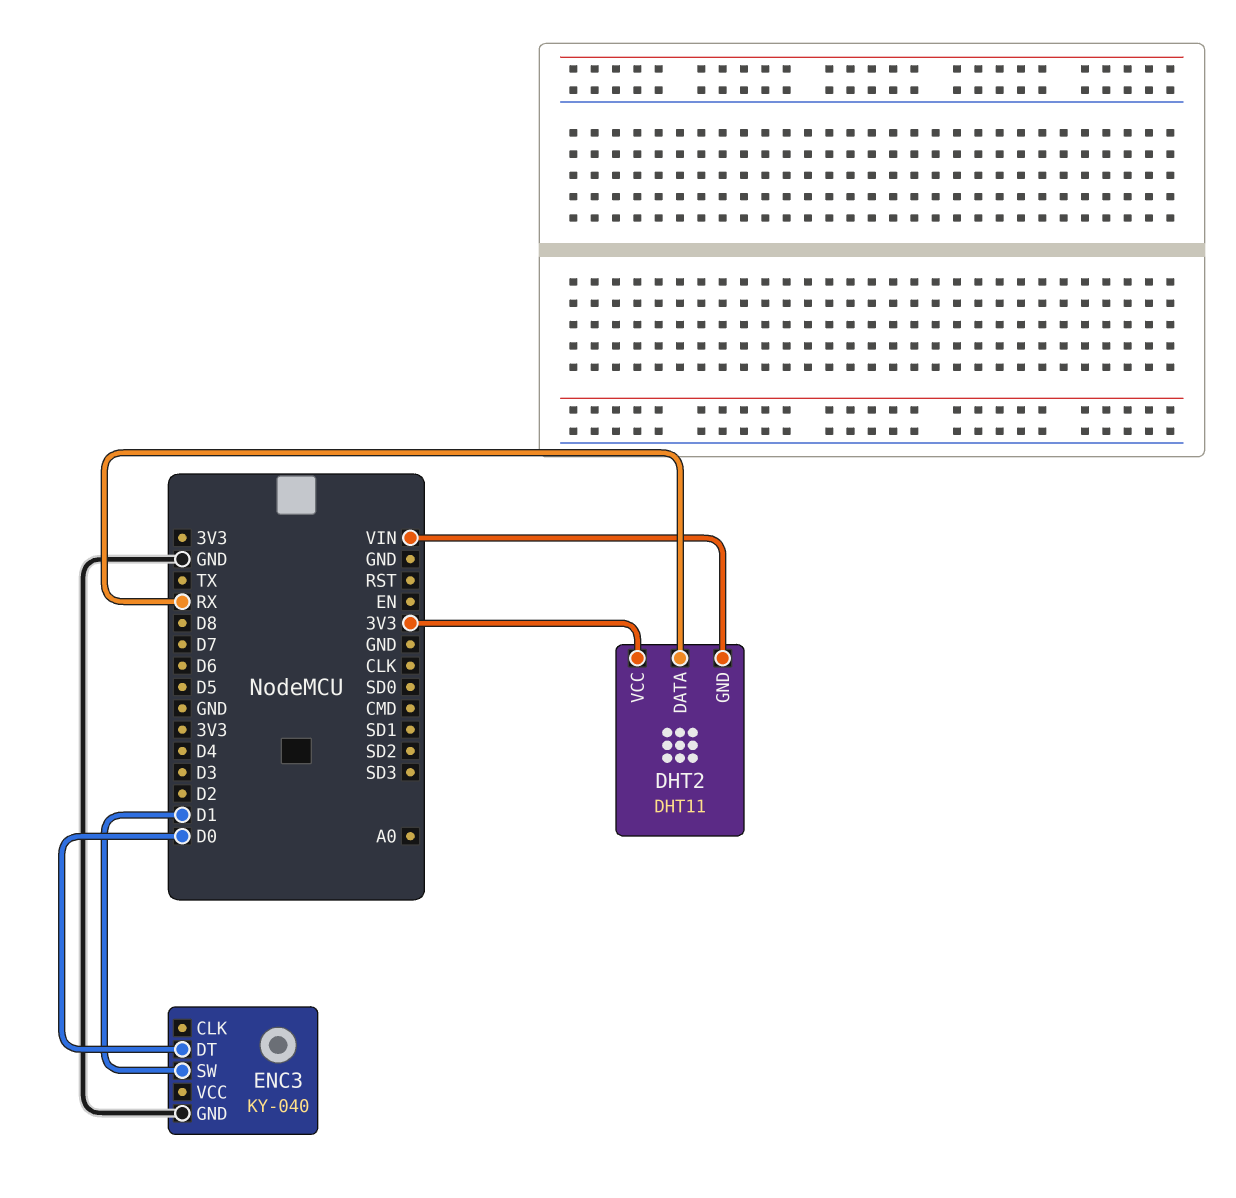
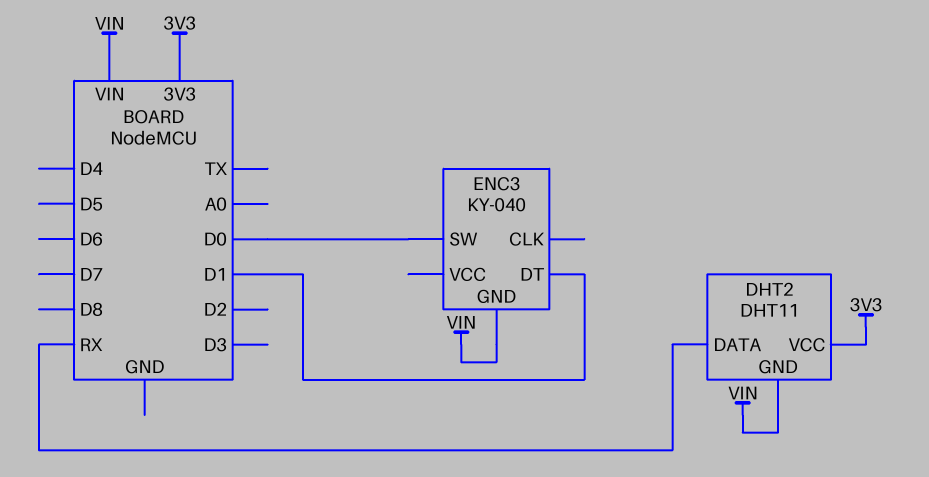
ENC3 pin DT: D0 -> D1
ENC3 pin GND: GND -> VIN
ENC3 pin SW: D1 -> D0

